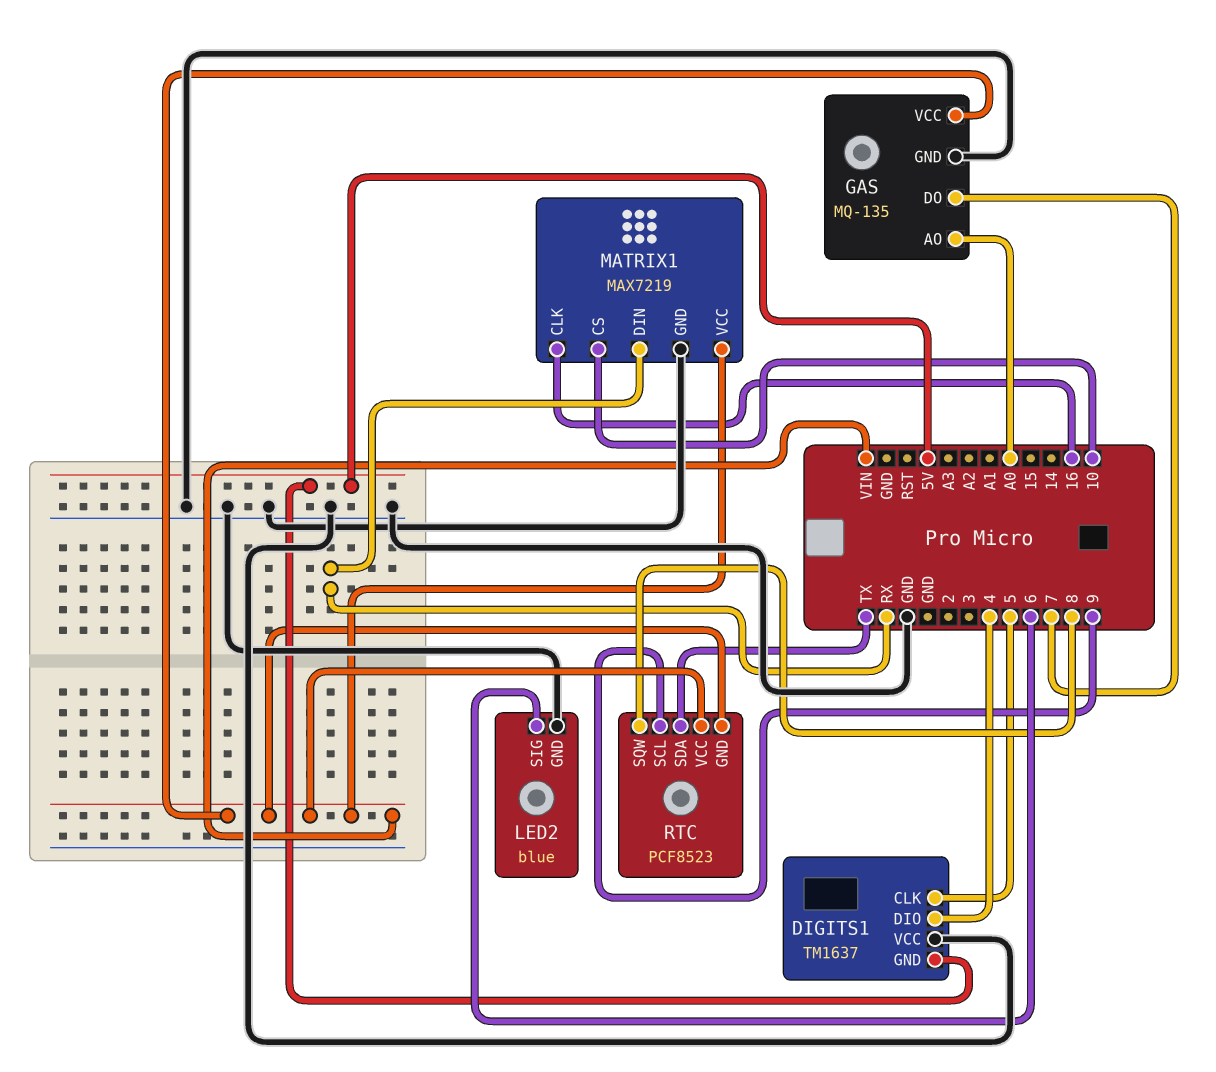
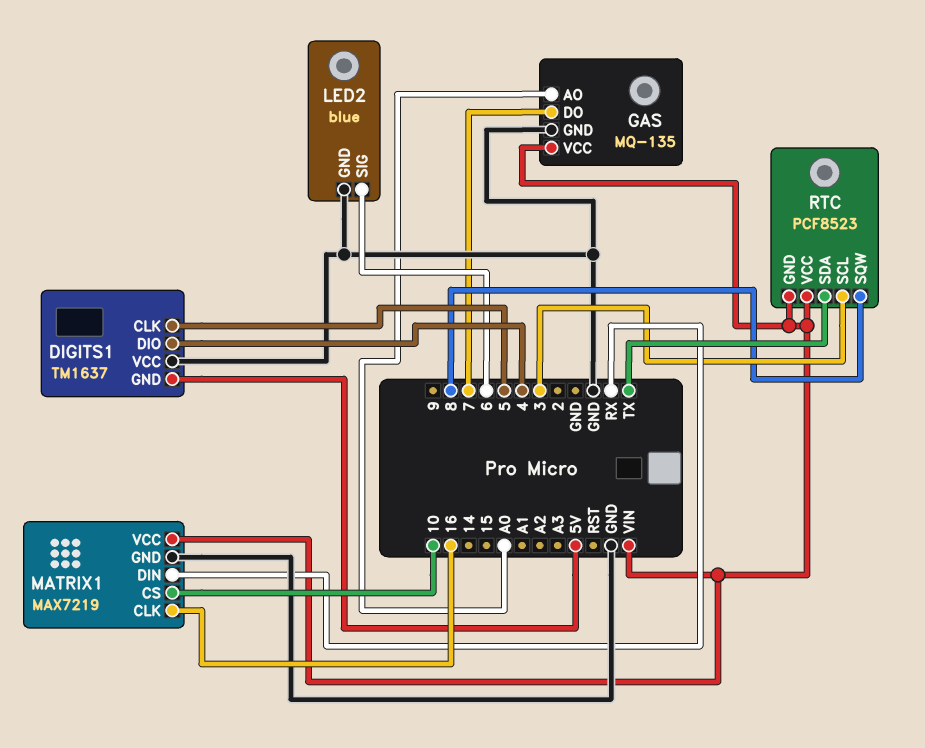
RTC pin SCL: 9 -> 3

